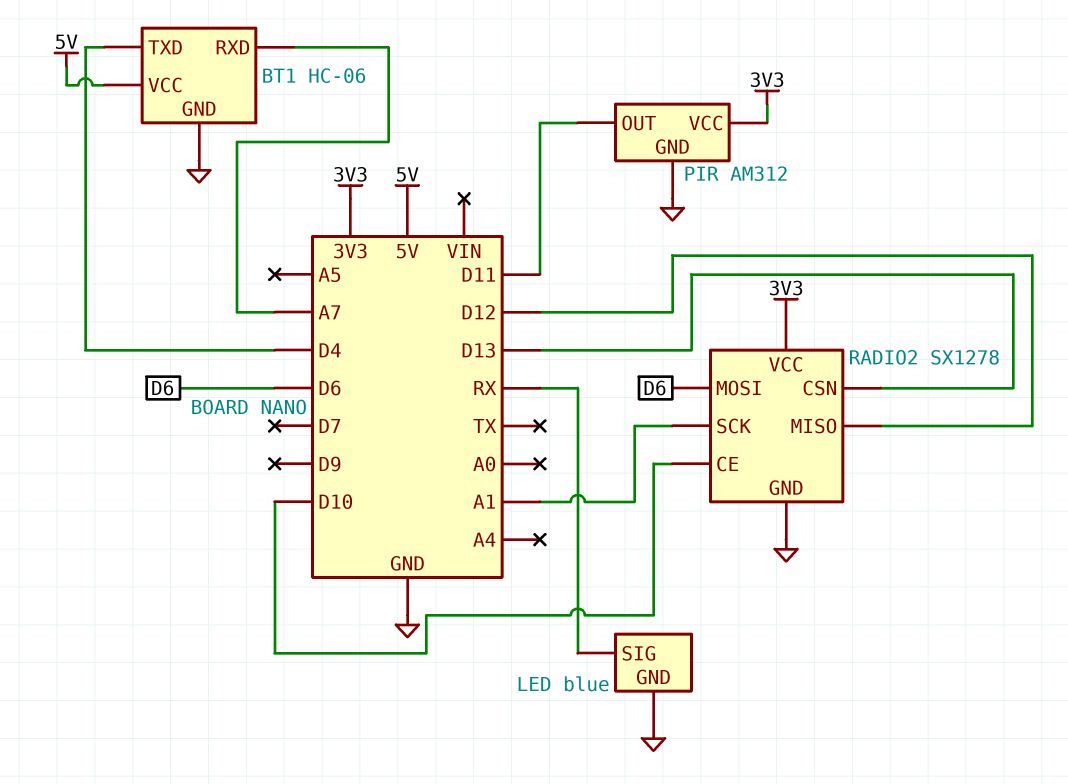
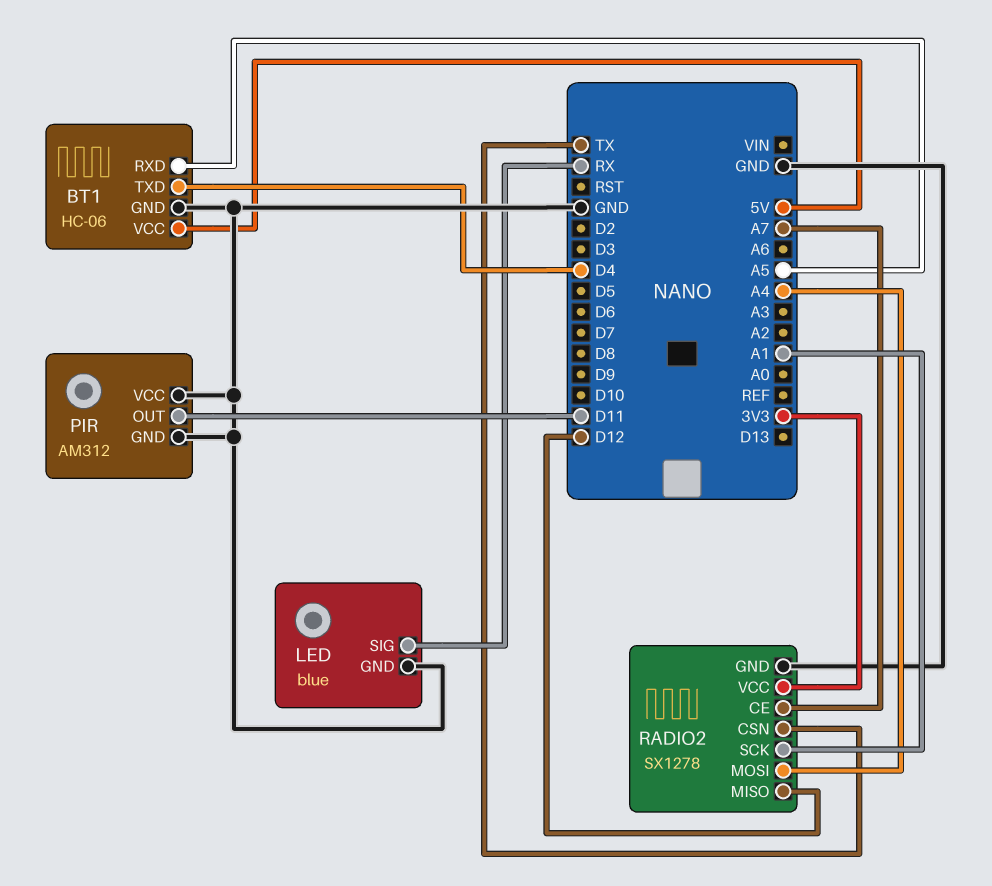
BT1 pin RXD: A7 -> A5
PIR pin VCC: 3V3 -> GND
RADIO2 pin CE: D10 -> A7
RADIO2 pin CSN: D13 -> TX
RADIO2 pin MOSI: D6 -> A4

